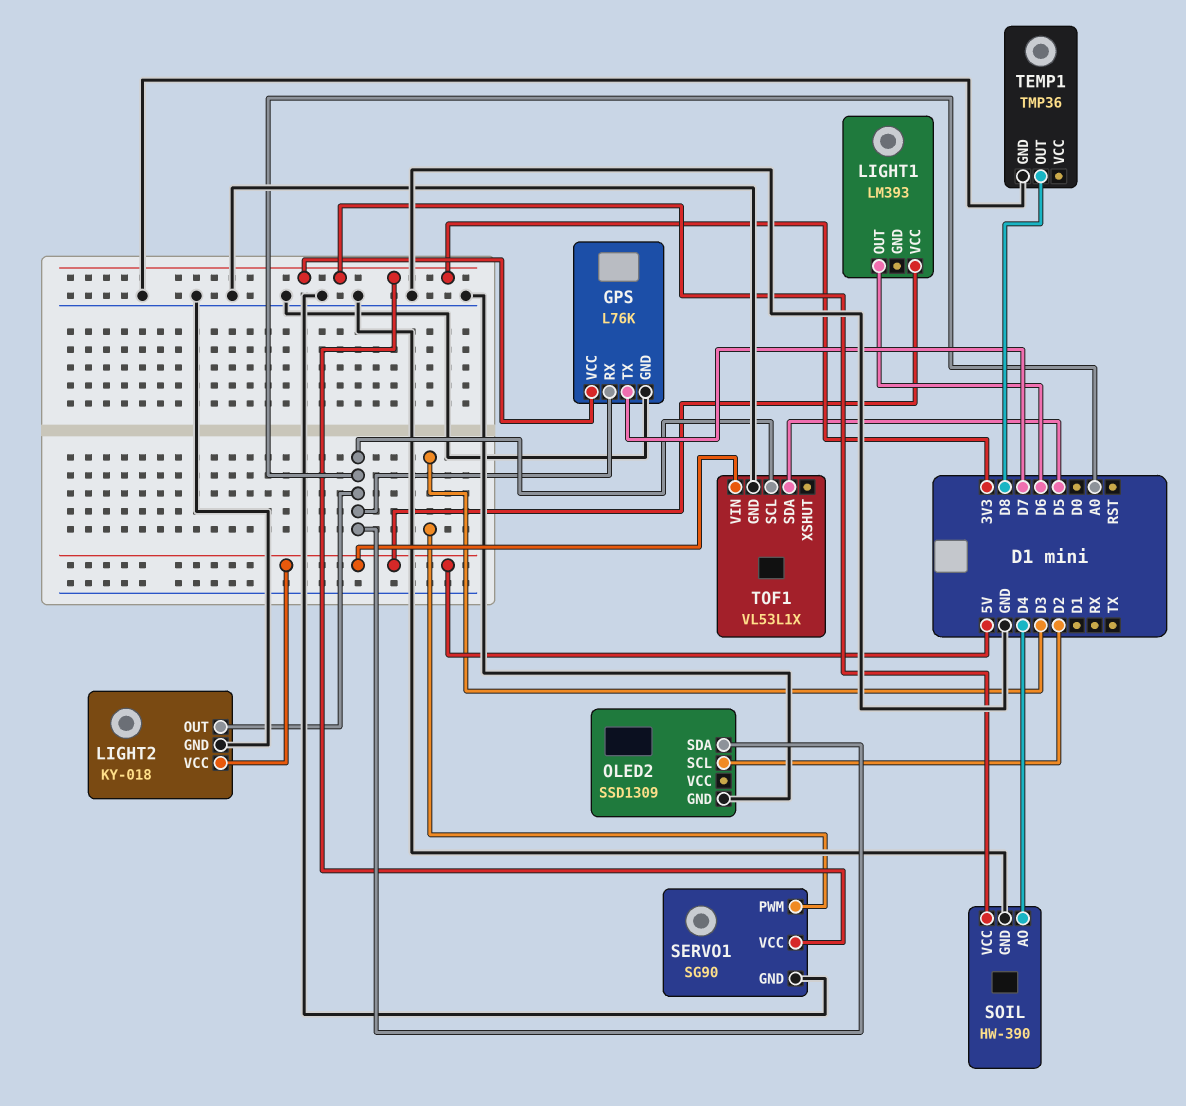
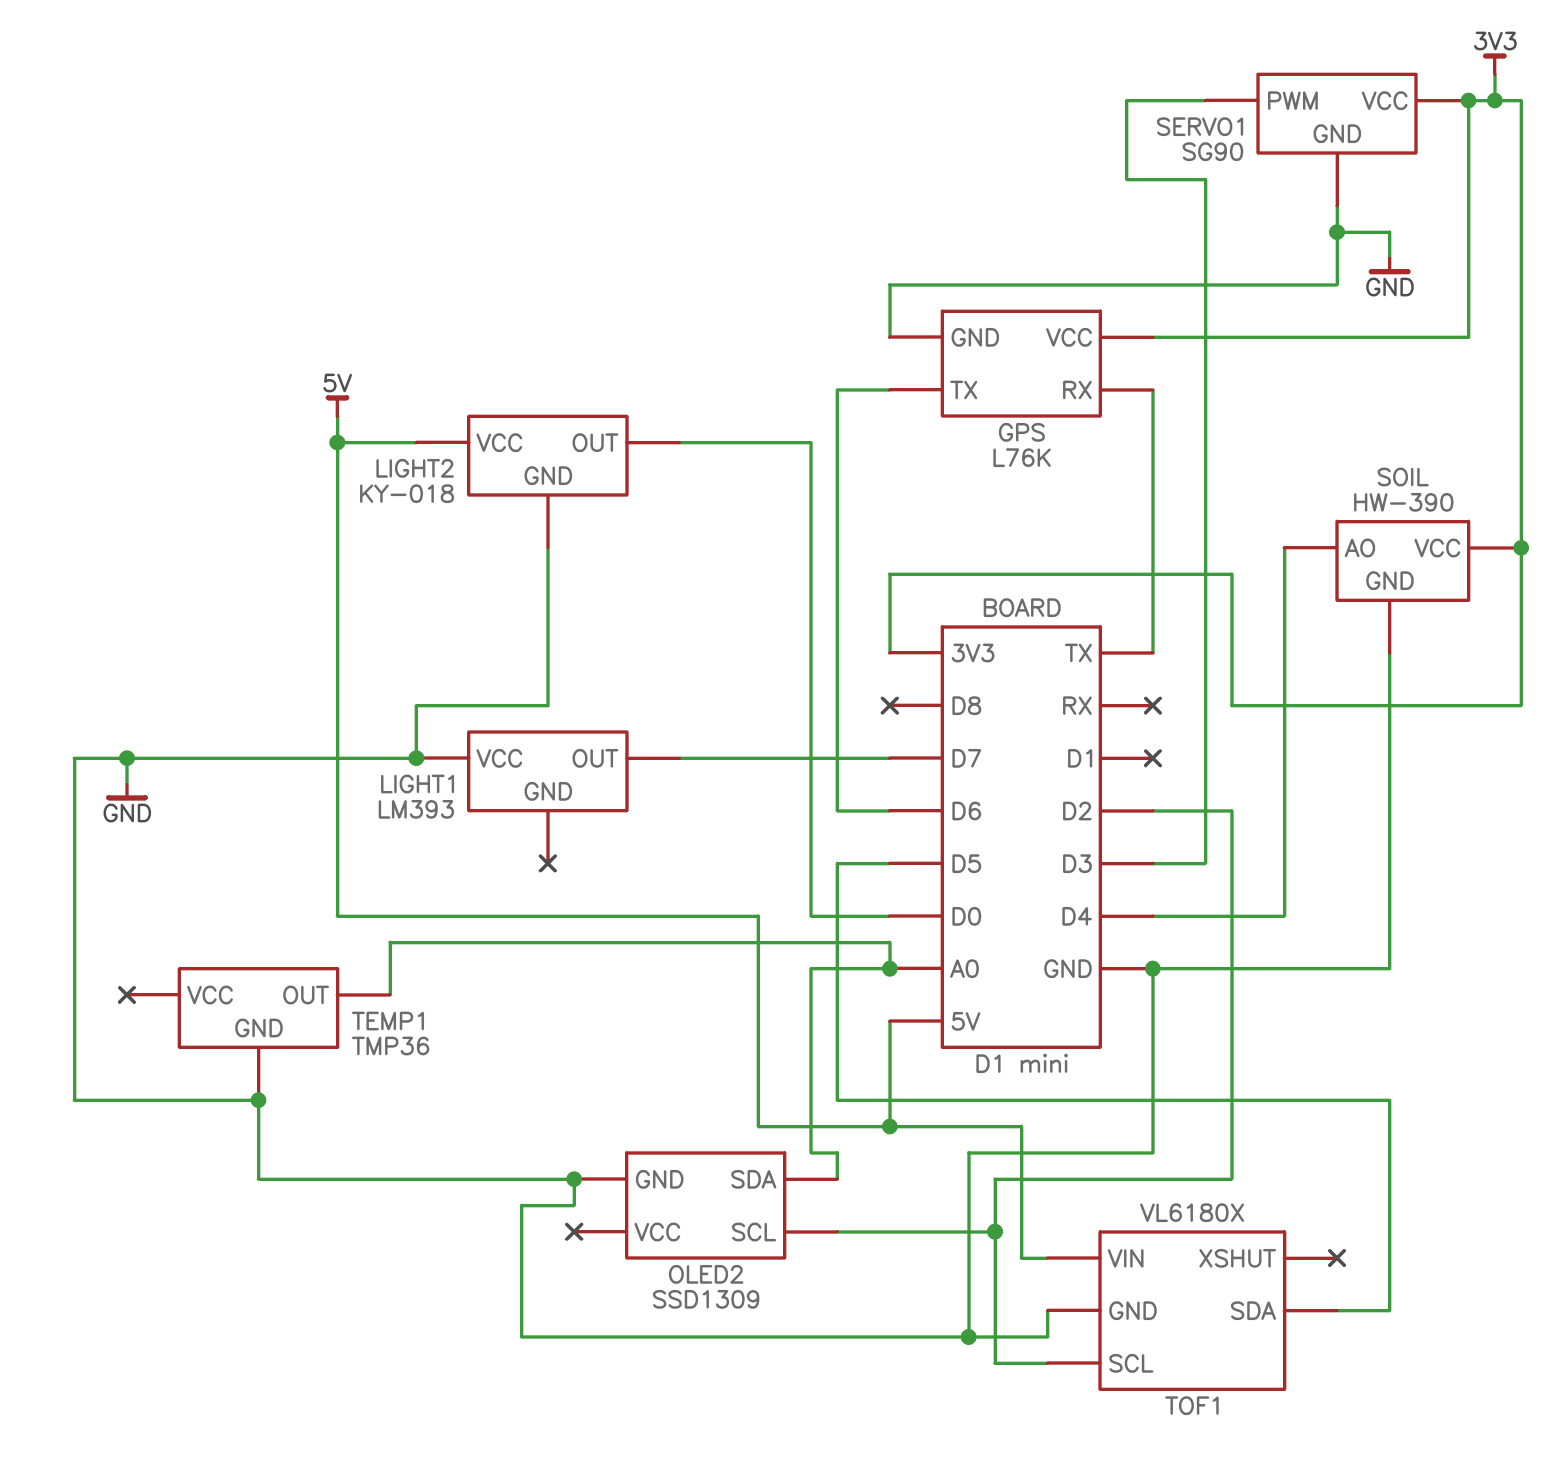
GPS pin RX: A0 -> TX
GPS pin TX: D7 -> D6
LIGHT1 pin OUT: D6 -> D7
LIGHT1 pin VCC: 5V -> GND
LIGHT2 pin OUT: A0 -> D0
TEMP1 pin OUT: D8 -> A0
TOF1: VL53L1X -> VL6180X
TOF1 pin SCL: A0 -> D2

